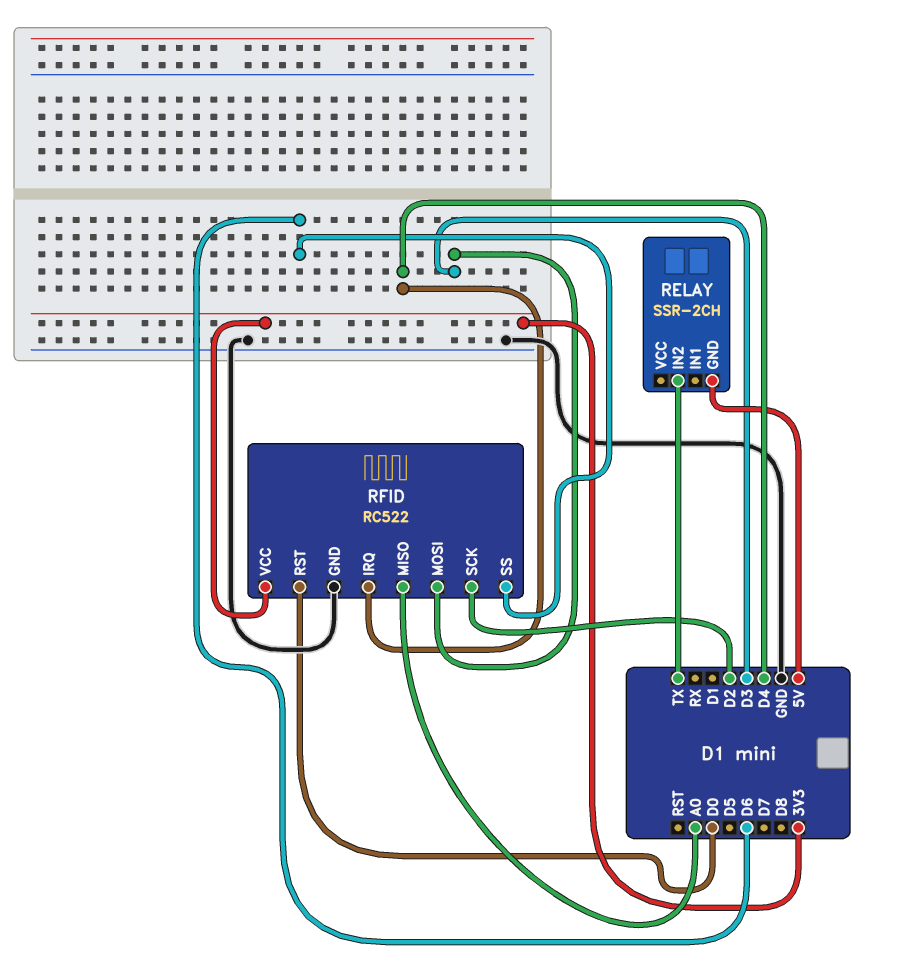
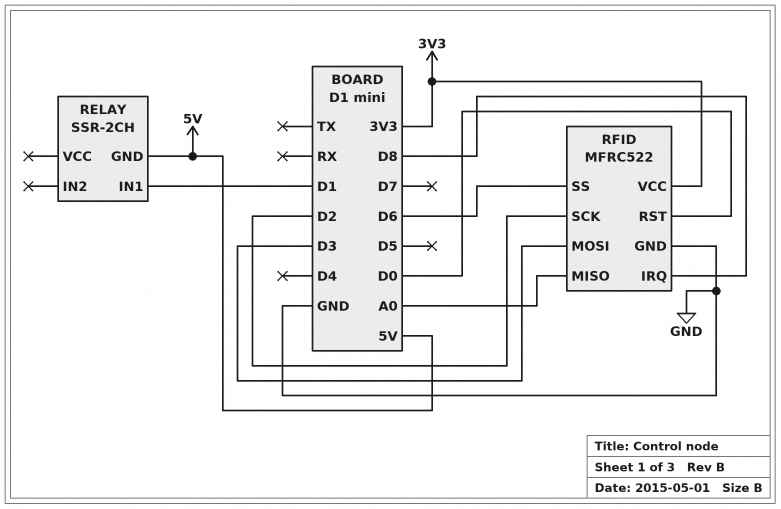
RELAY pin IN1: none -> D1
RELAY pin IN2: TX -> none
RFID: RC522 -> MFRC522
RFID pin IRQ: D4 -> D8

